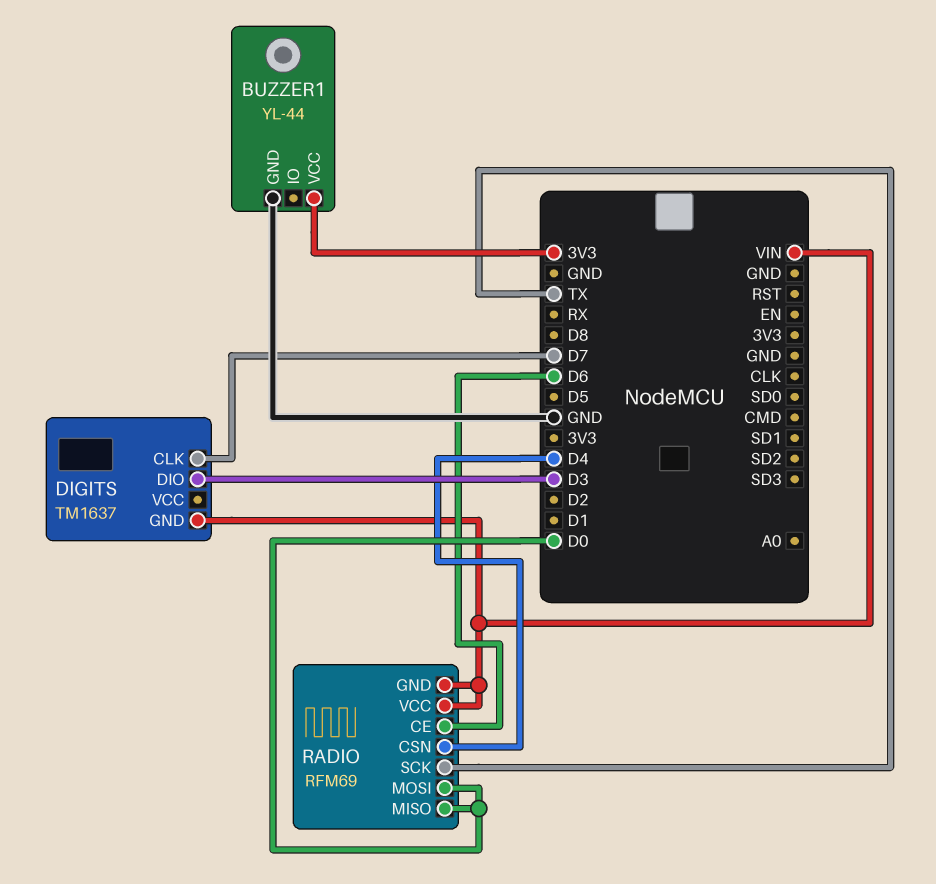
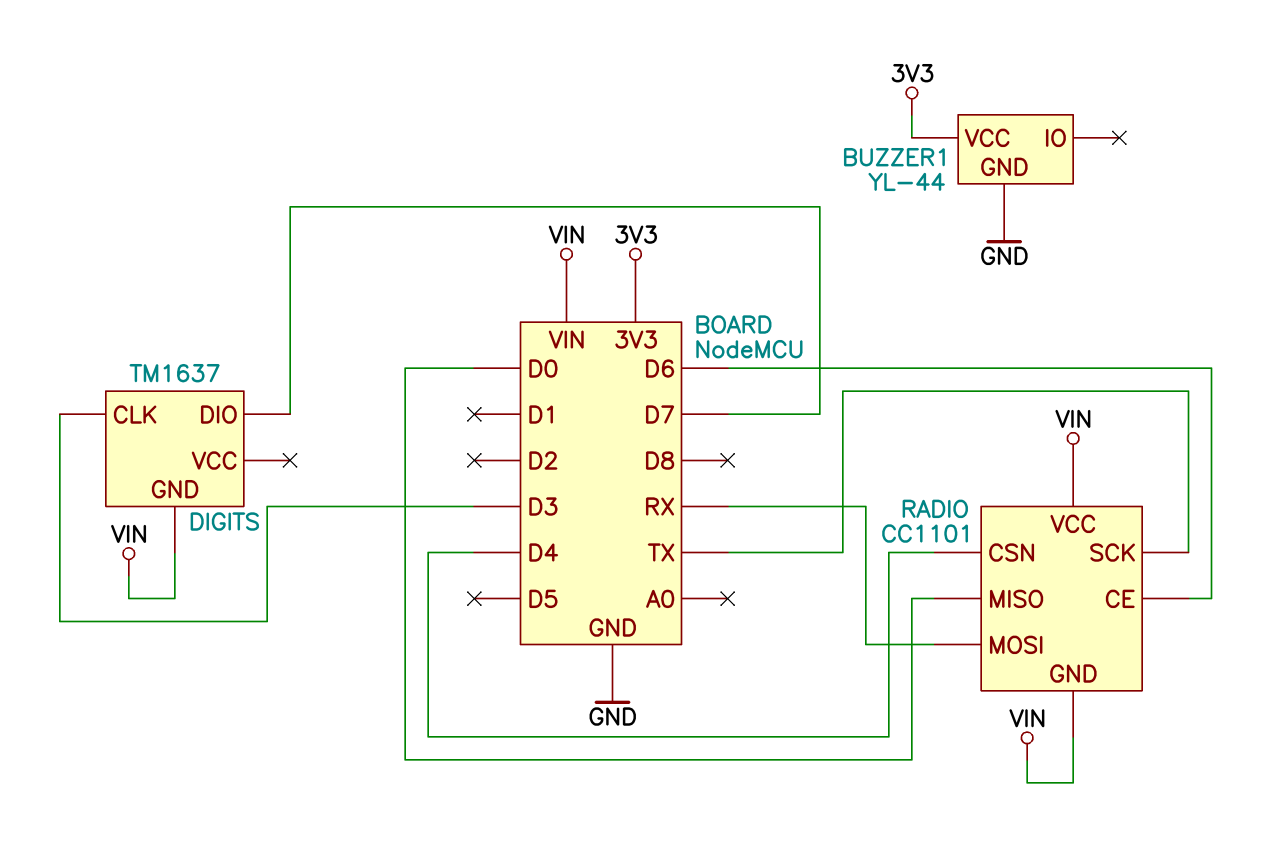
DIGITS pin CLK: D7 -> D3
DIGITS pin DIO: D3 -> D7
RADIO: RFM69 -> CC1101
RADIO pin MOSI: D0 -> RX

